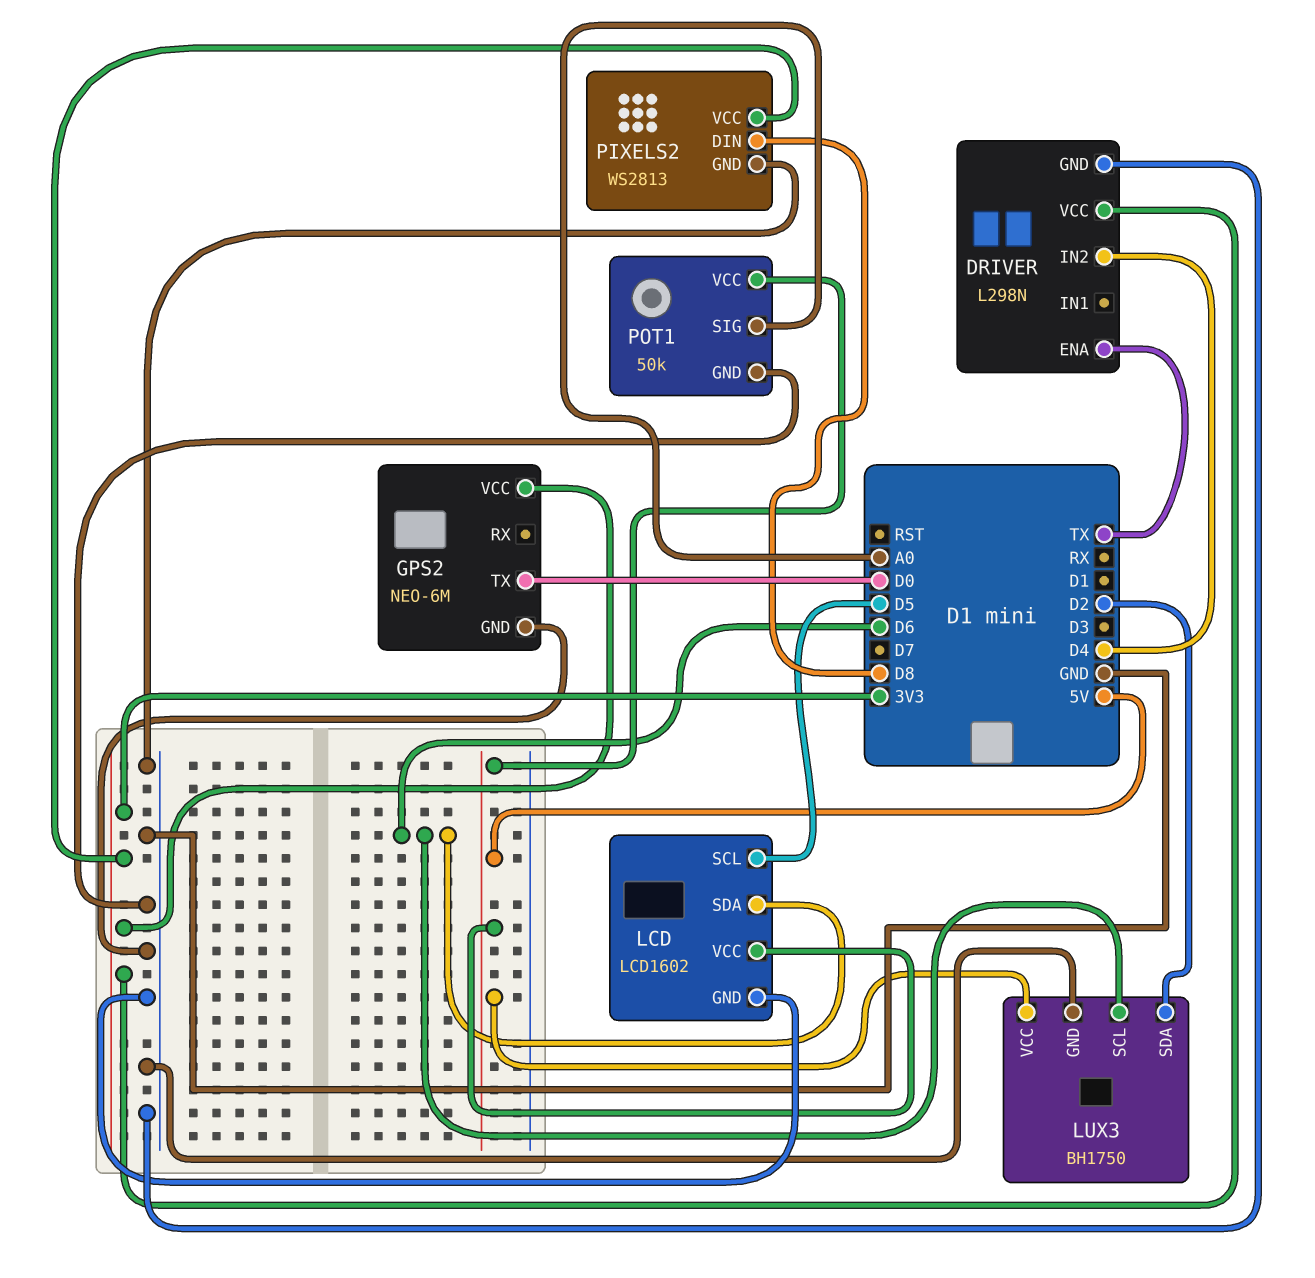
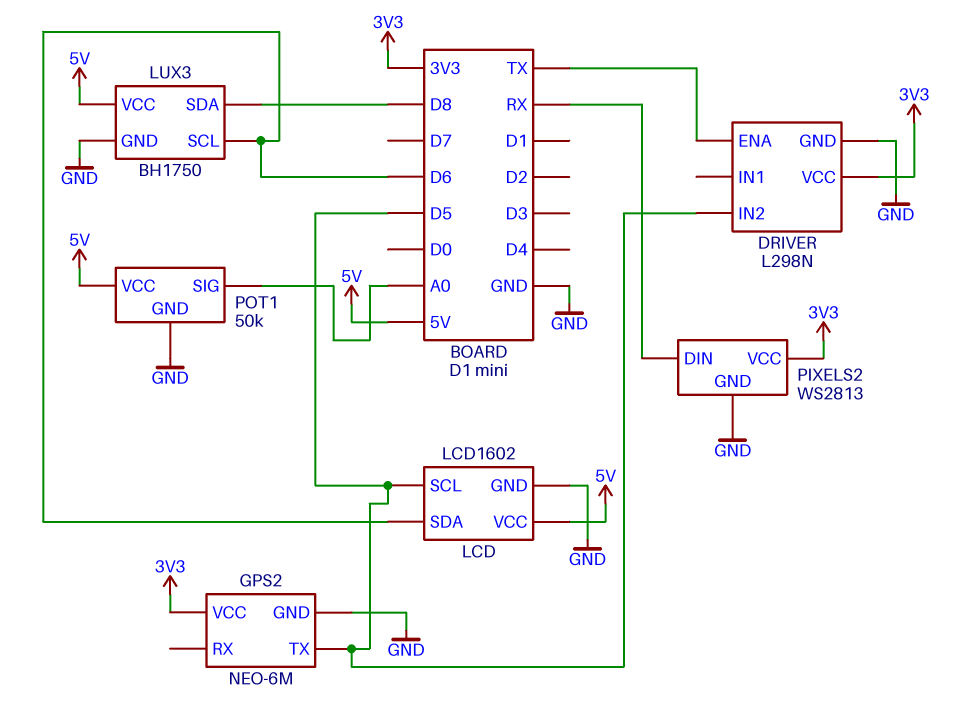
DRIVER pin IN2: D4 -> D5
GPS2 pin TX: D0 -> D5
LUX3 pin SDA: D2 -> D8
PIXELS2 pin DIN: D8 -> RX

